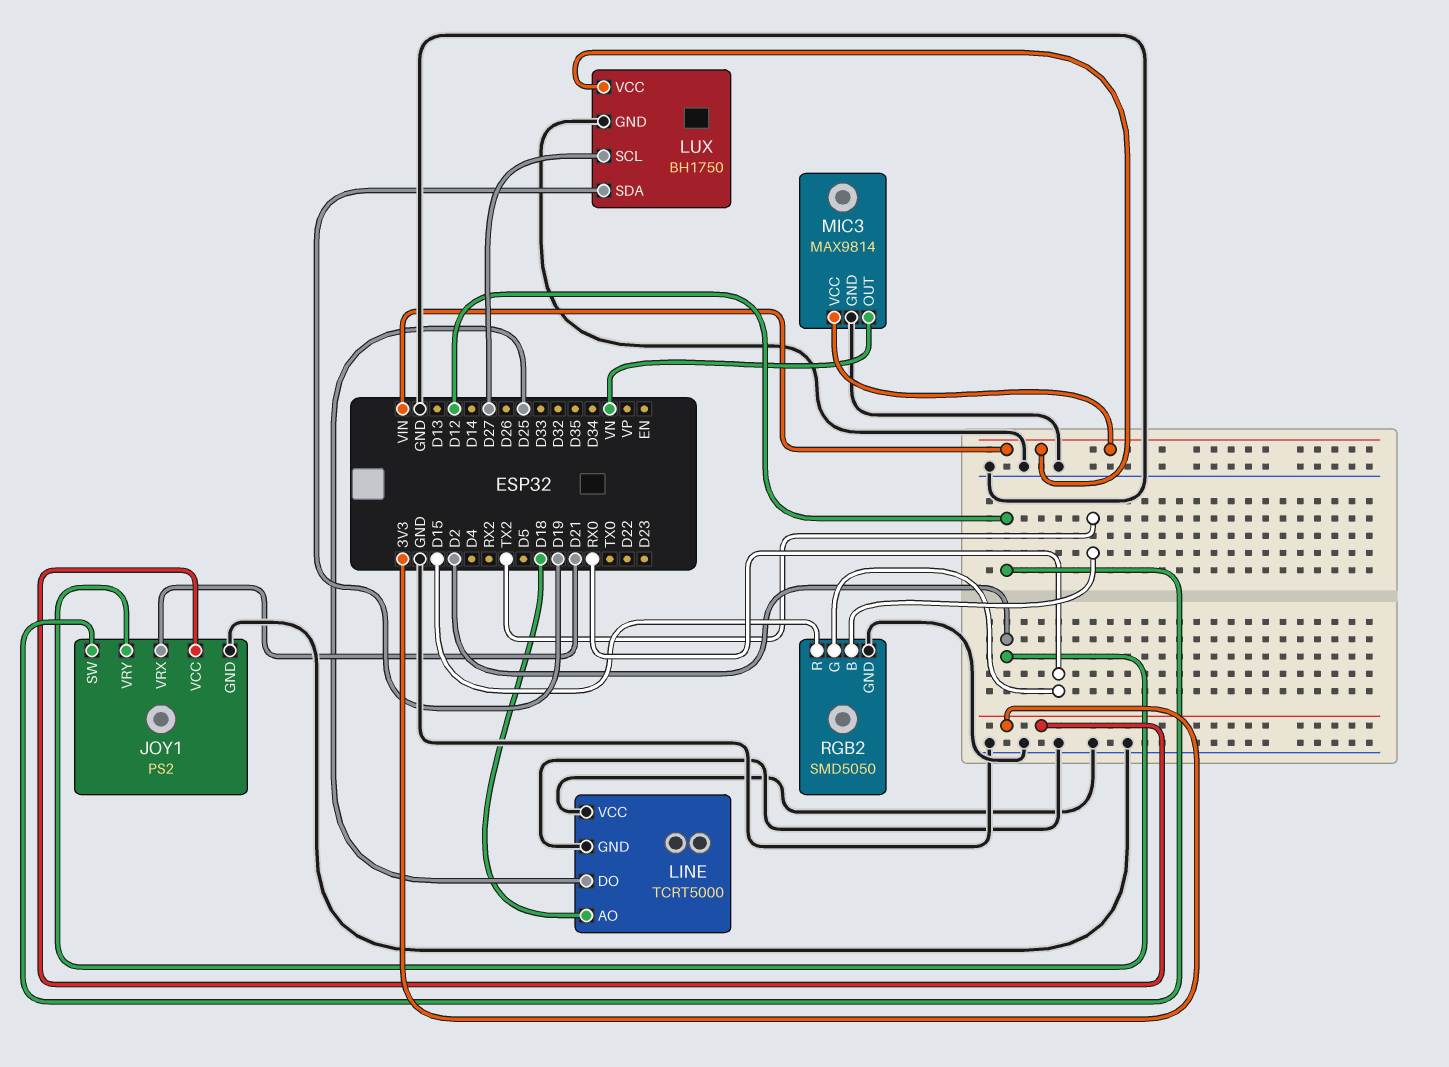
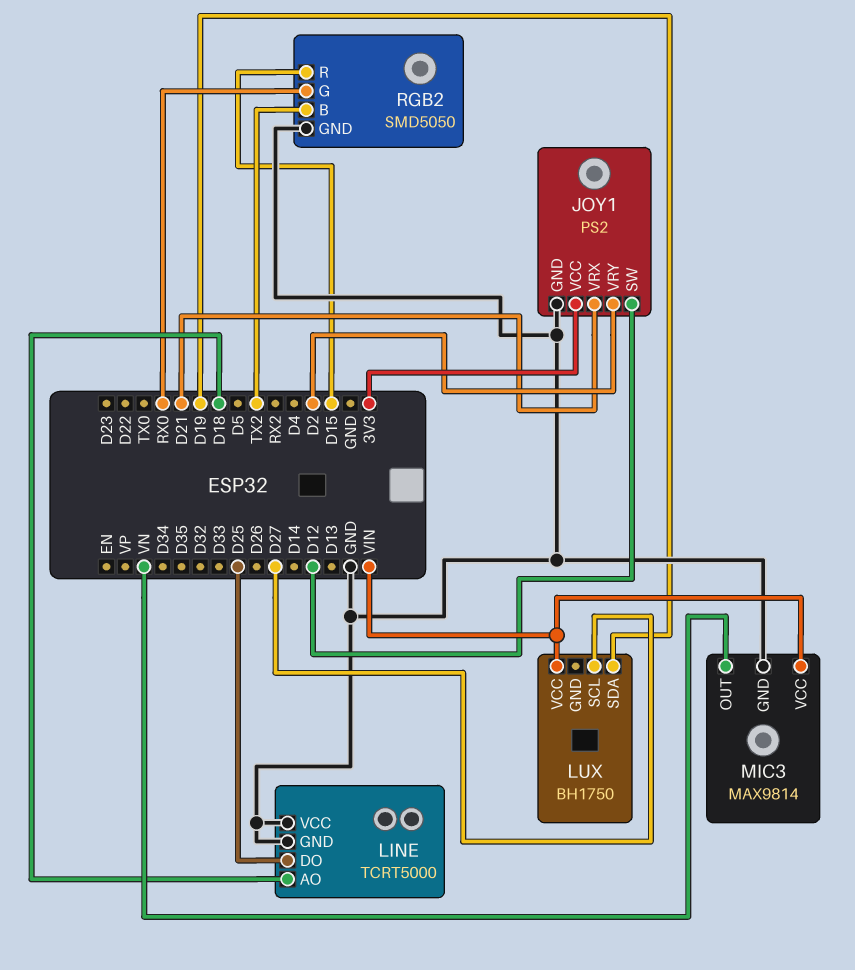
LUX pin GND: GND -> none

